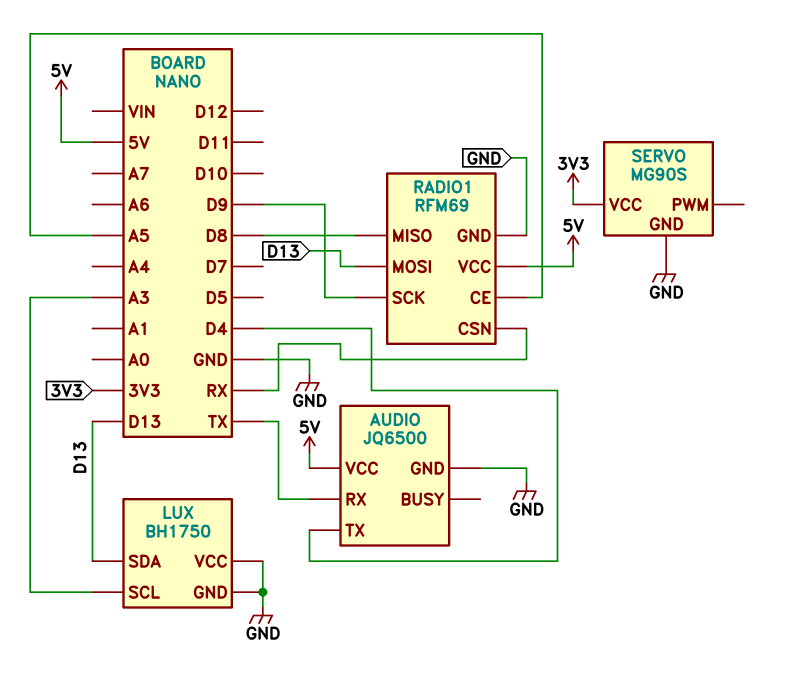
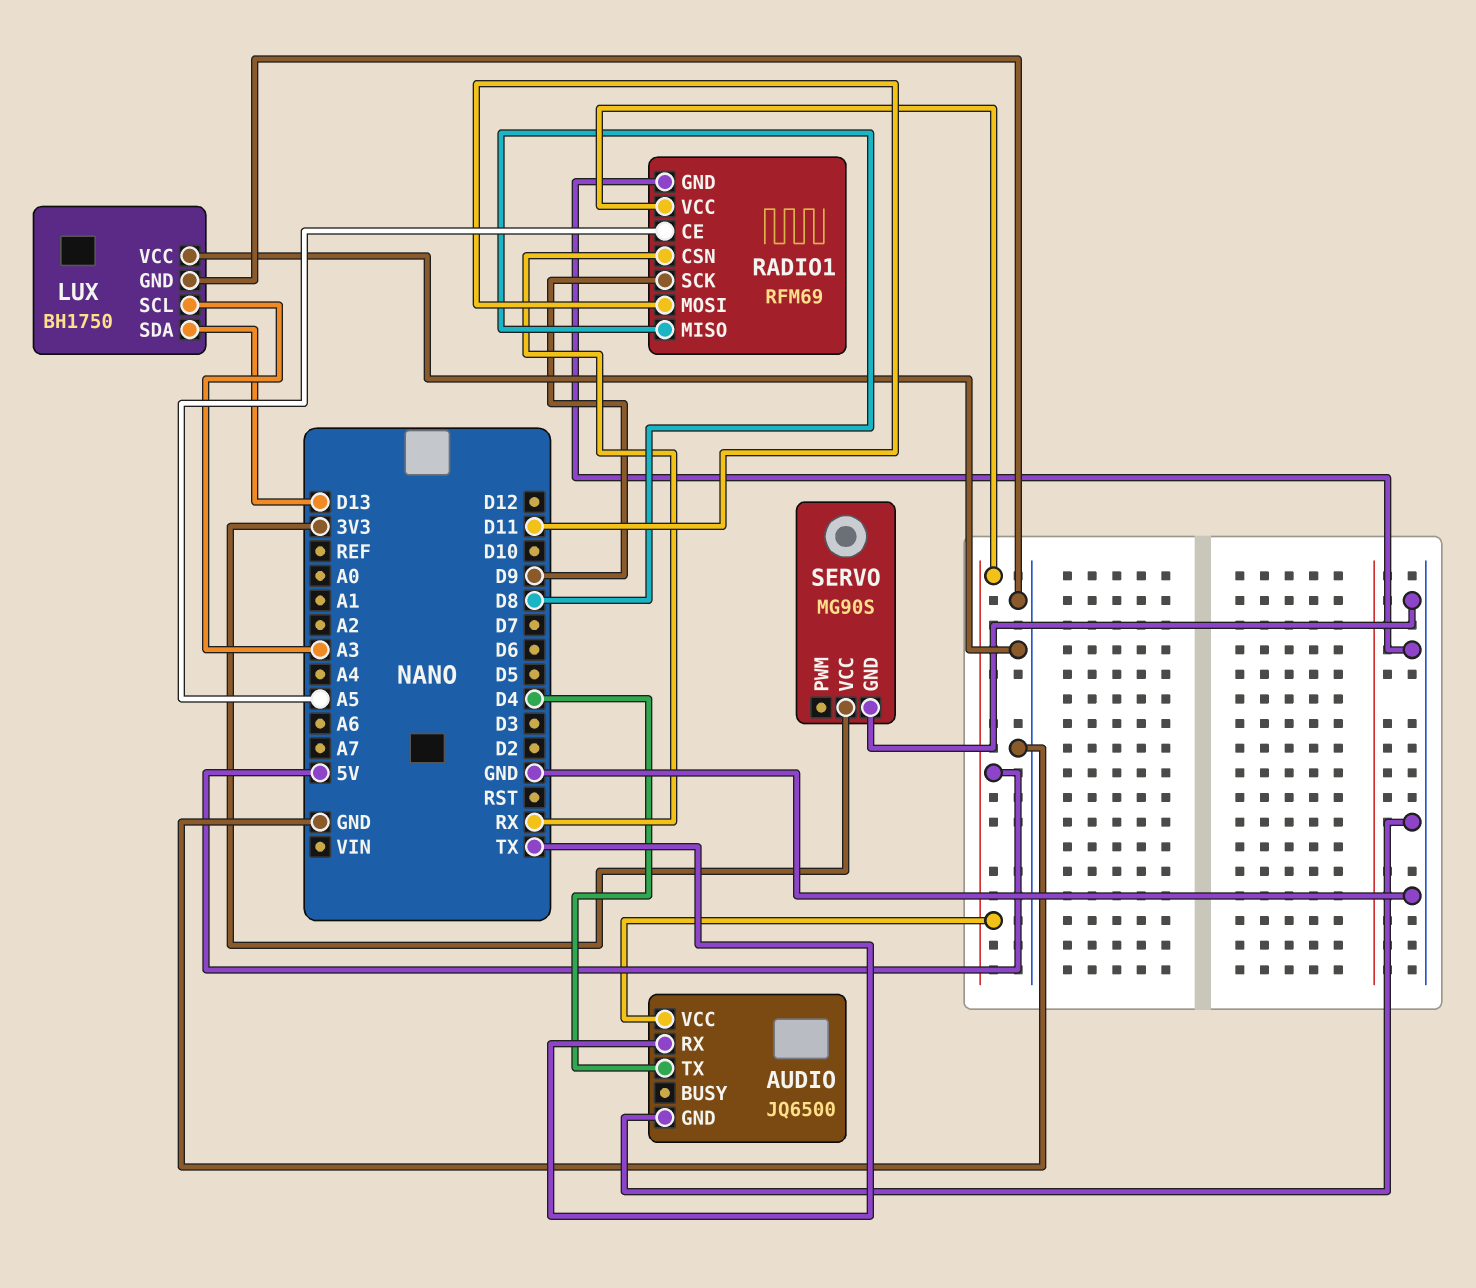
RADIO1 pin MOSI: D13 -> D11

